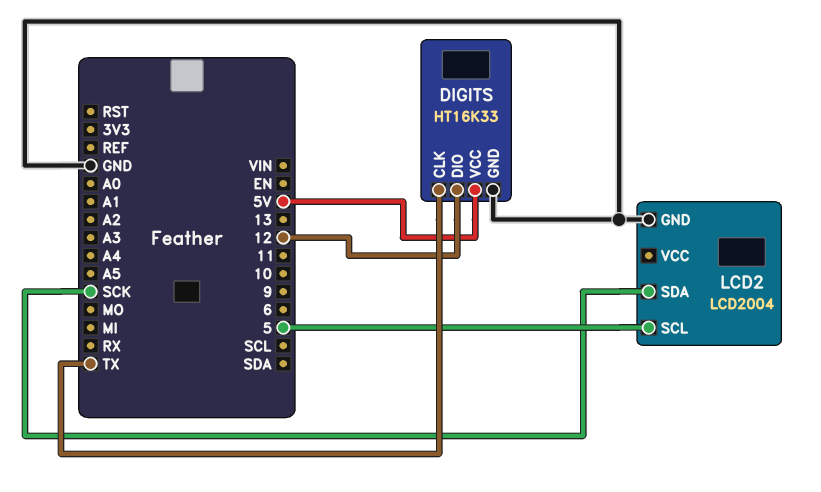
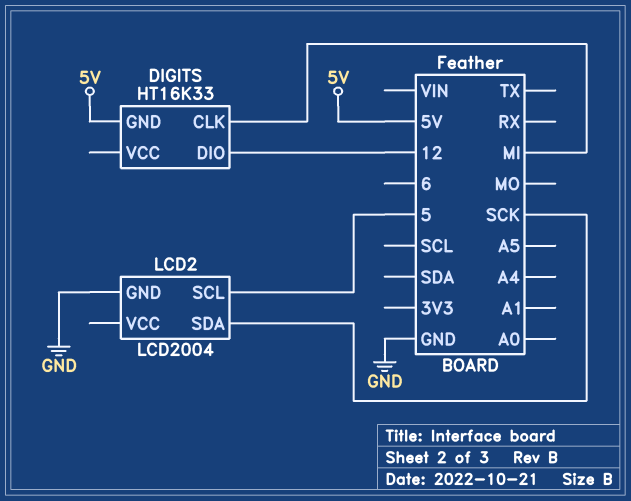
DIGITS pin CLK: TX -> MI
DIGITS pin GND: GND -> 5V
DIGITS pin VCC: 5V -> none

